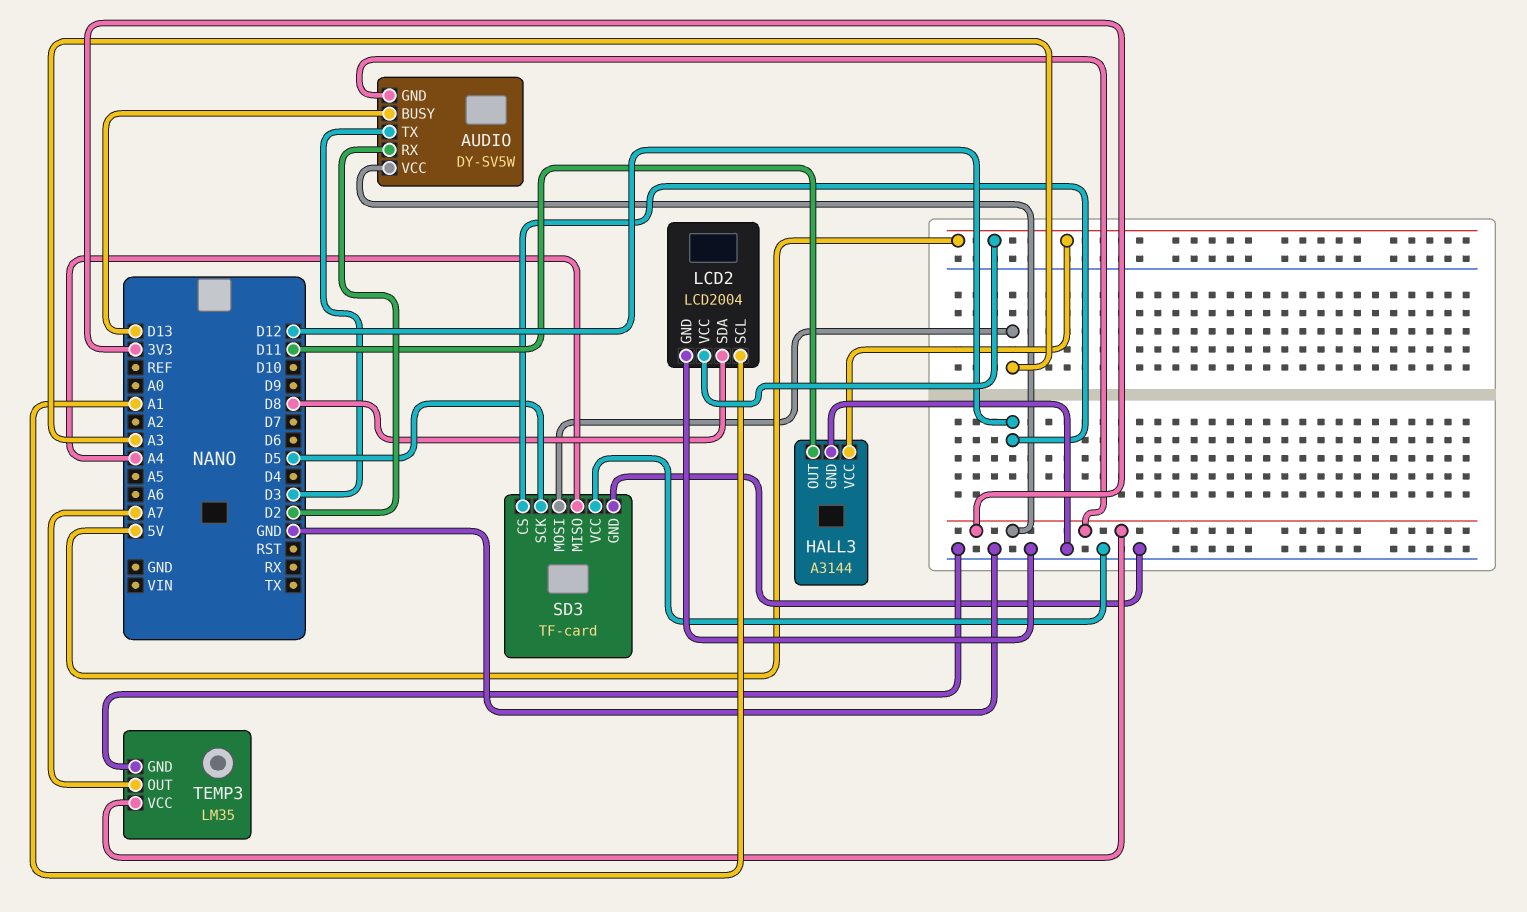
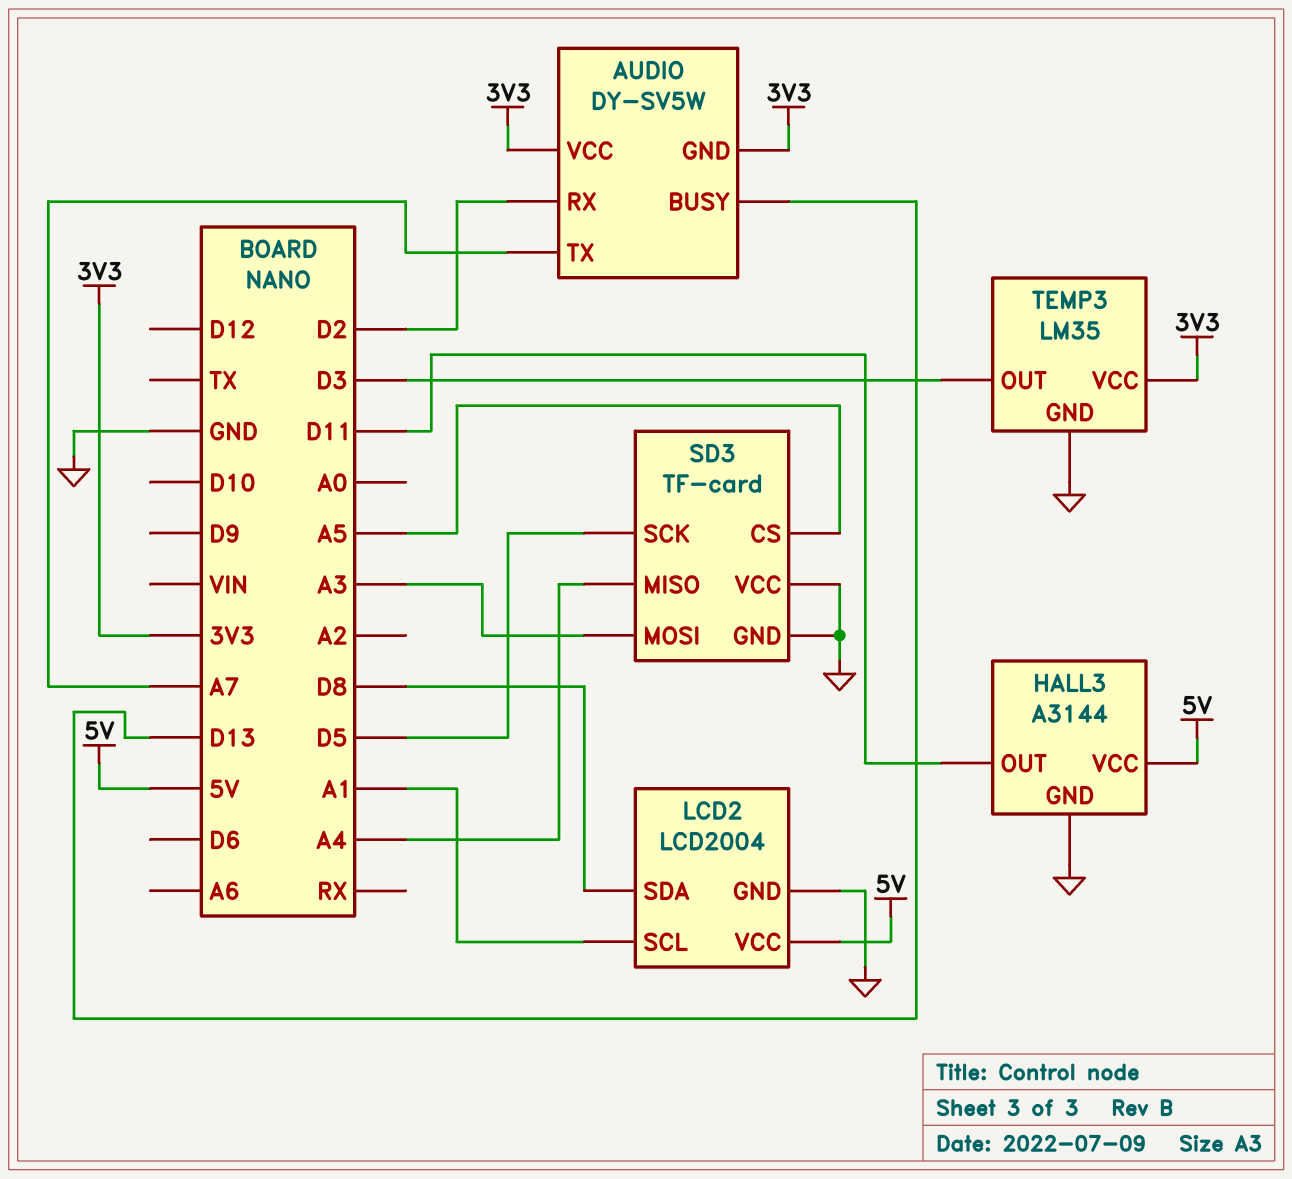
AUDIO pin TX: D3 -> A7
SD3 pin CS: D12 -> A5
TEMP3 pin OUT: A7 -> D3

